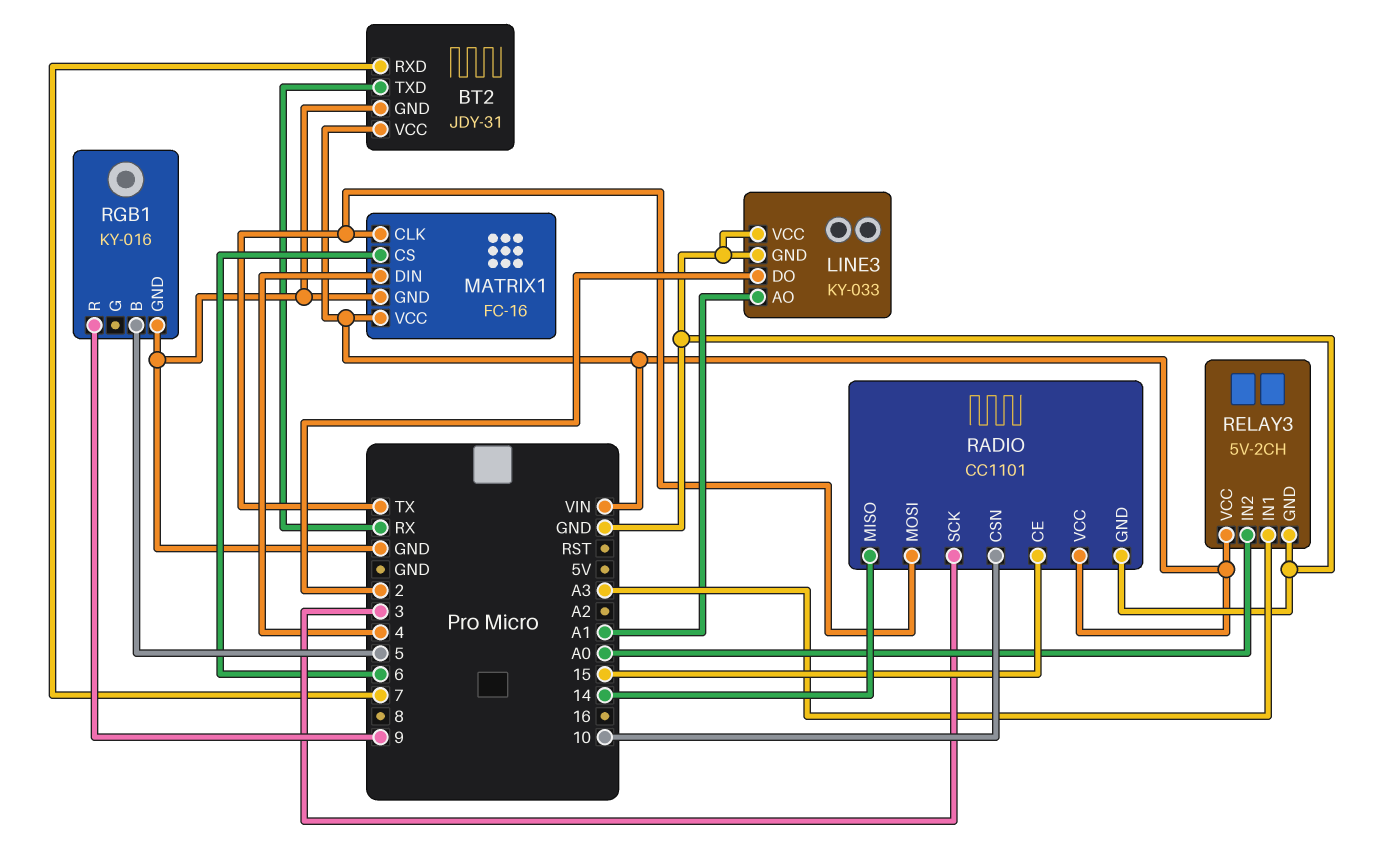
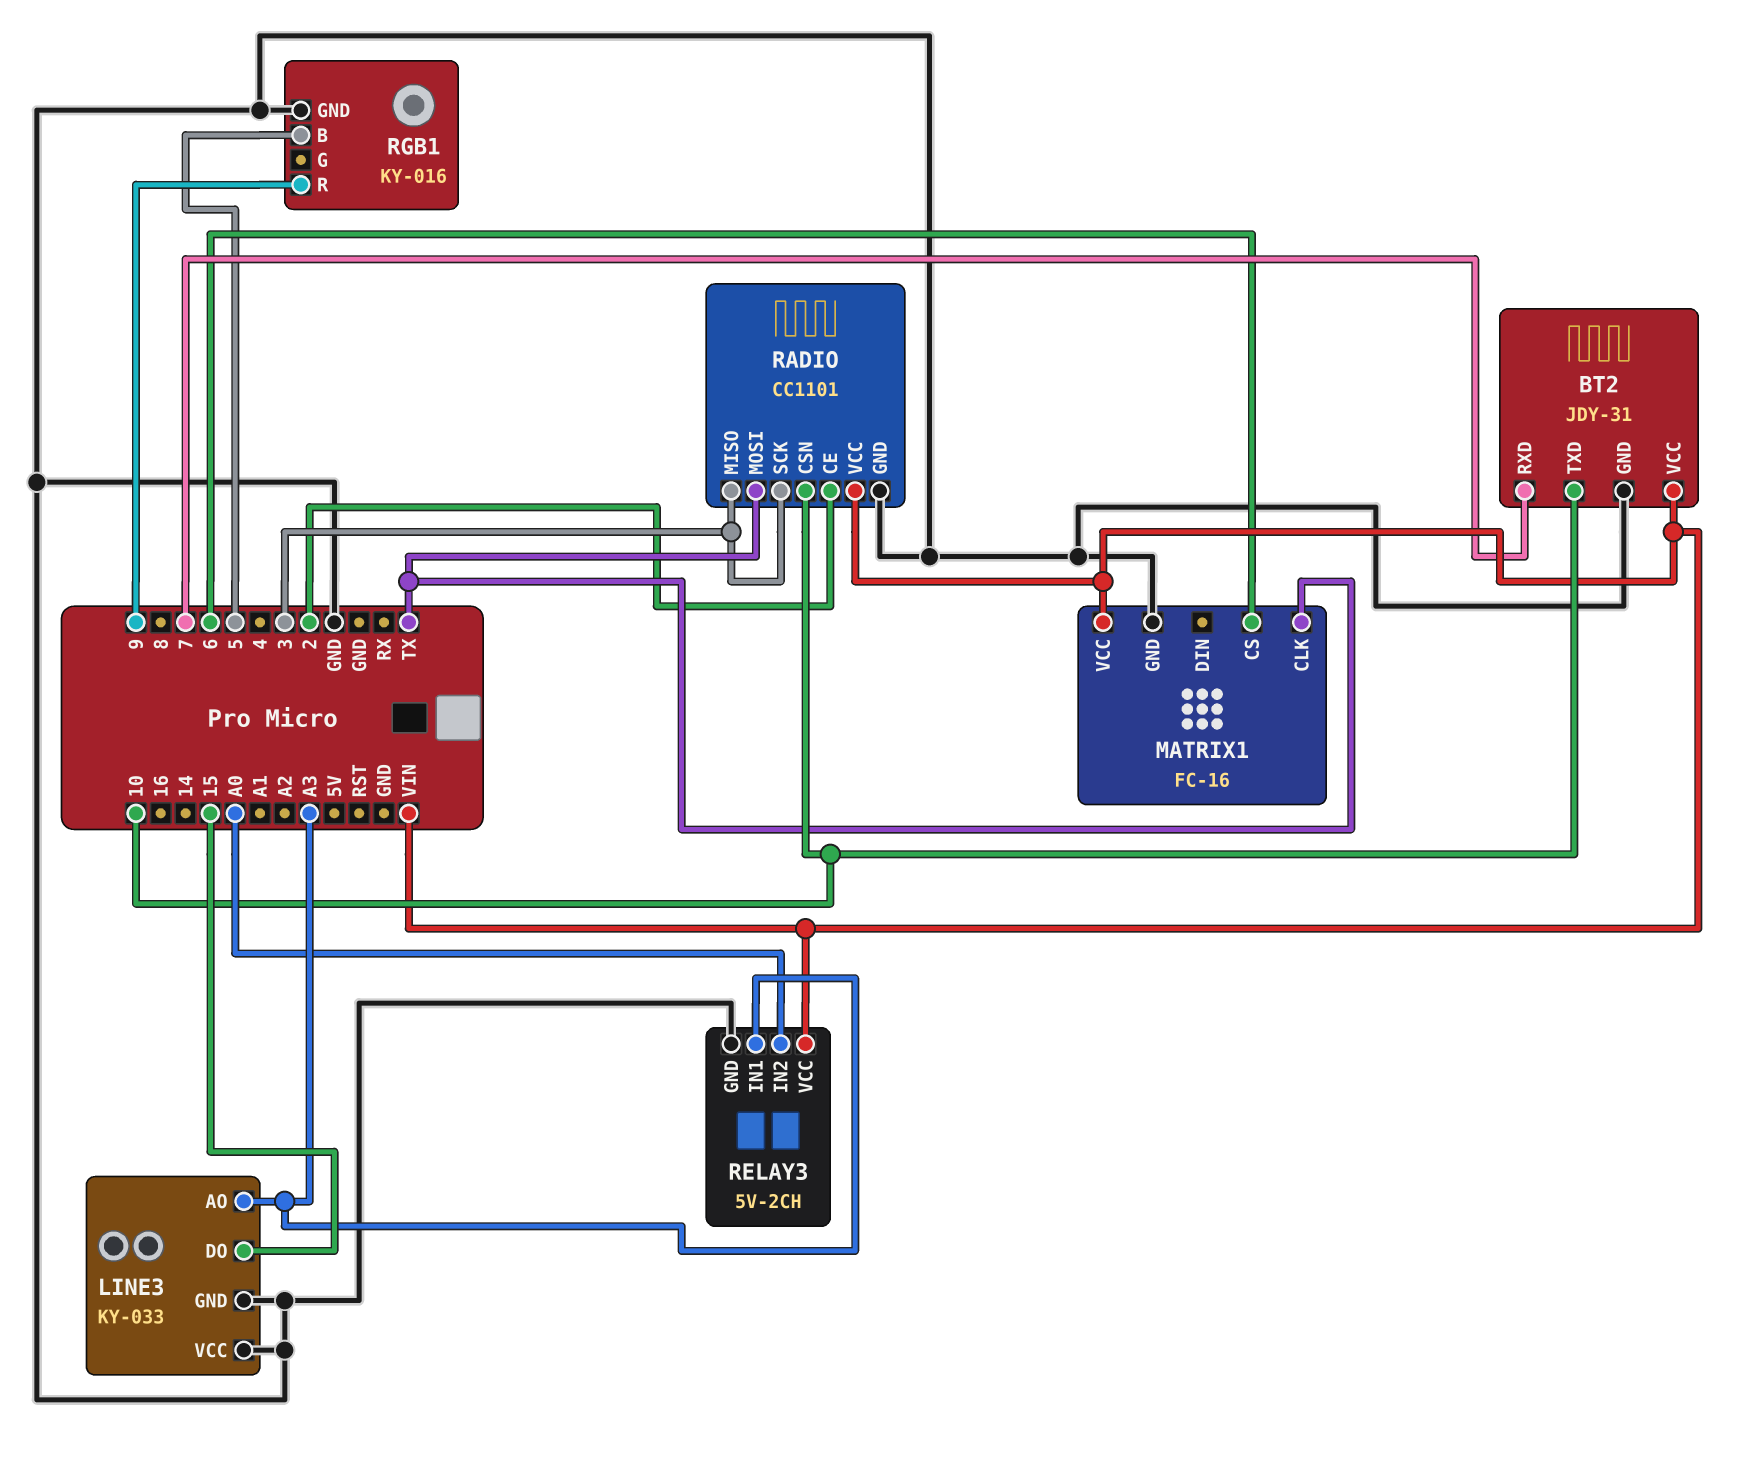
BT2 pin TXD: RX -> 10
LINE3 pin AO: A1 -> A3
LINE3 pin DO: 2 -> 15
MATRIX1 pin DIN: 4 -> none
RADIO pin CE: 15 -> 2
RADIO pin MISO: 14 -> 3

